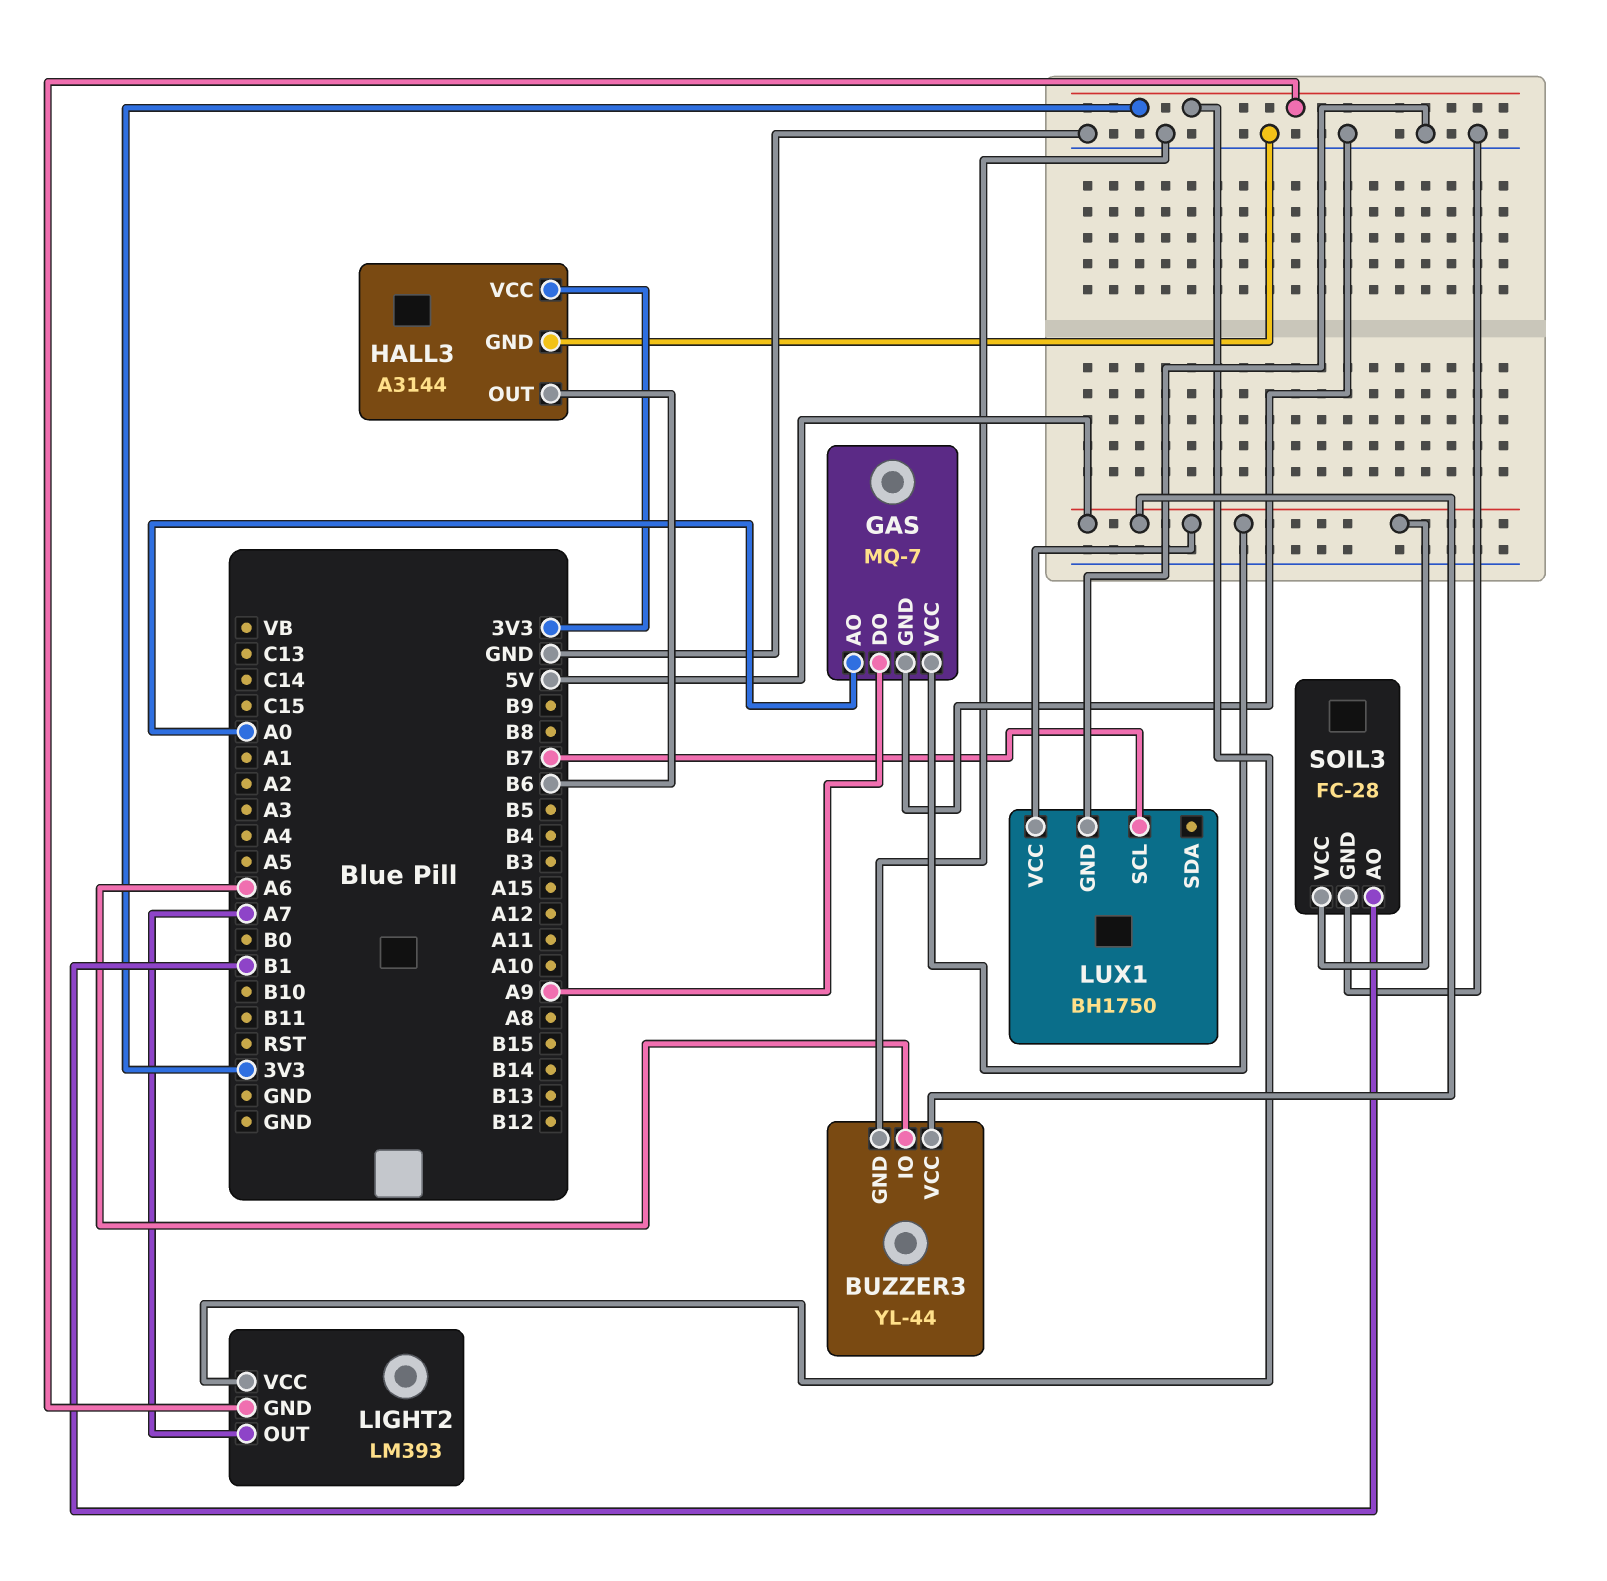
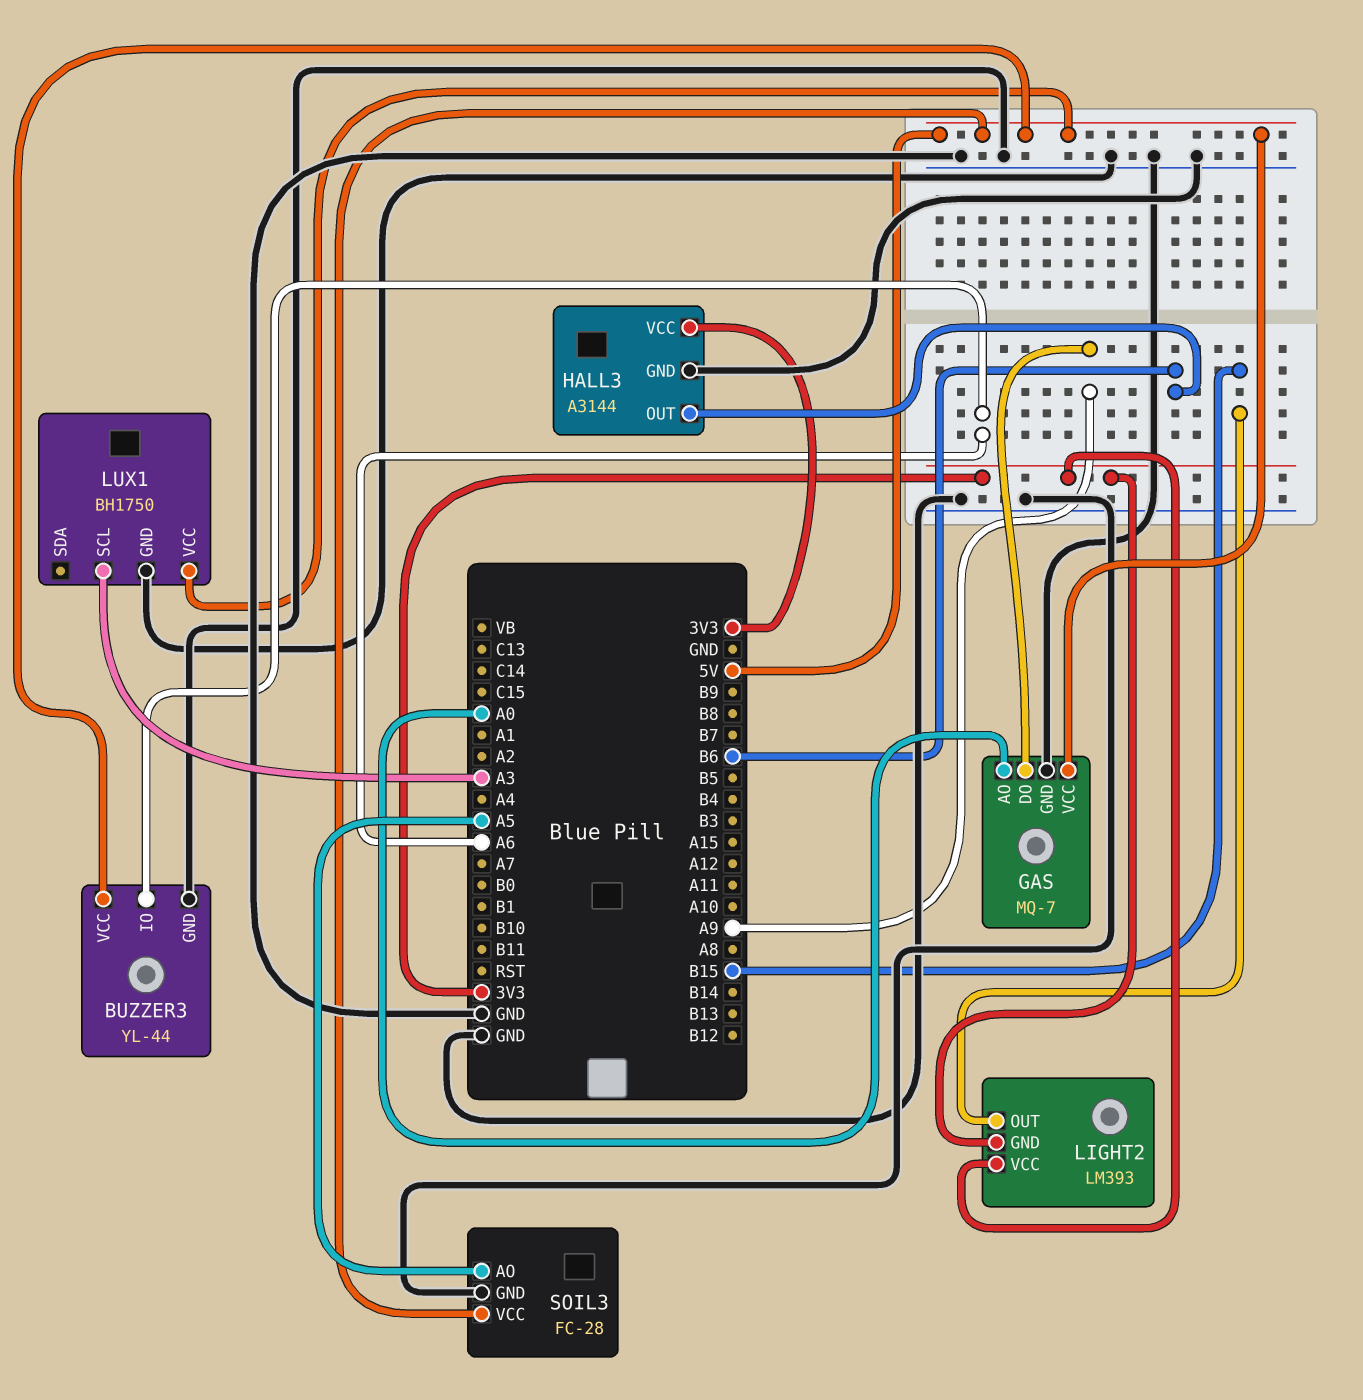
LIGHT2 pin OUT: A7 -> B15
LUX1 pin SCL: B7 -> A3
SOIL3 pin AO: B1 -> A5

